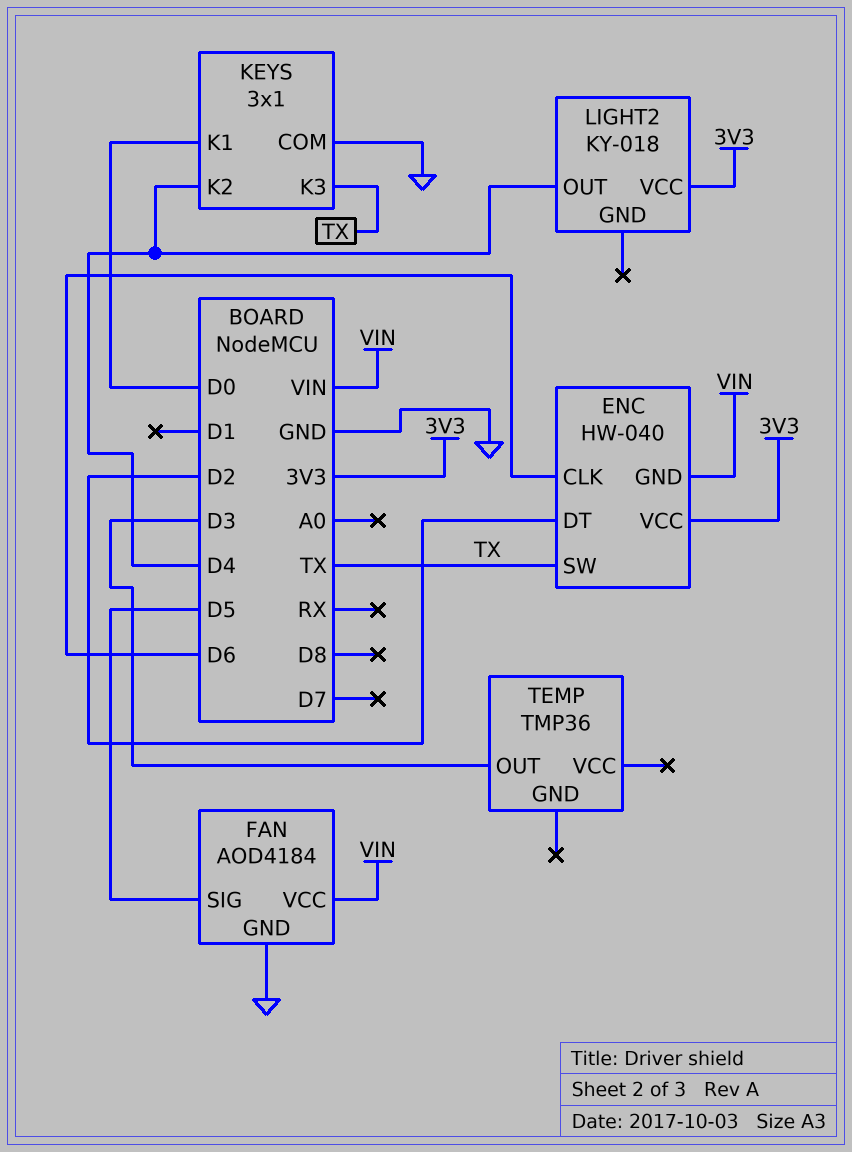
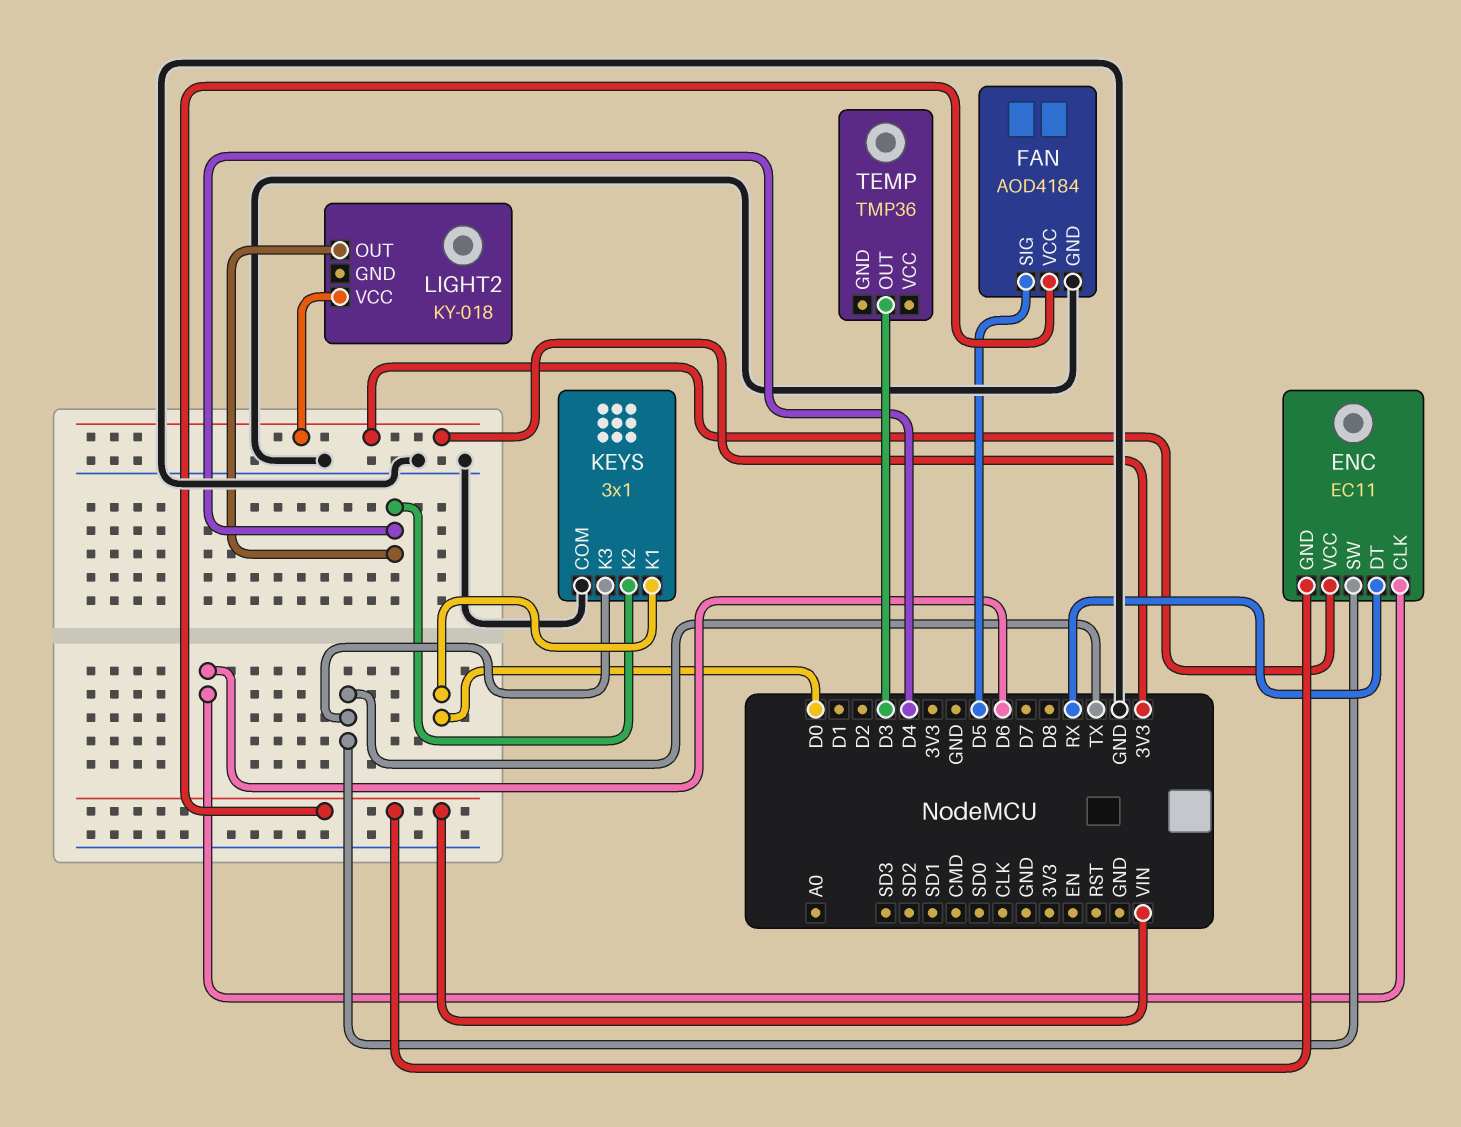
ENC: HW-040 -> EC11
ENC pin DT: D2 -> RX

